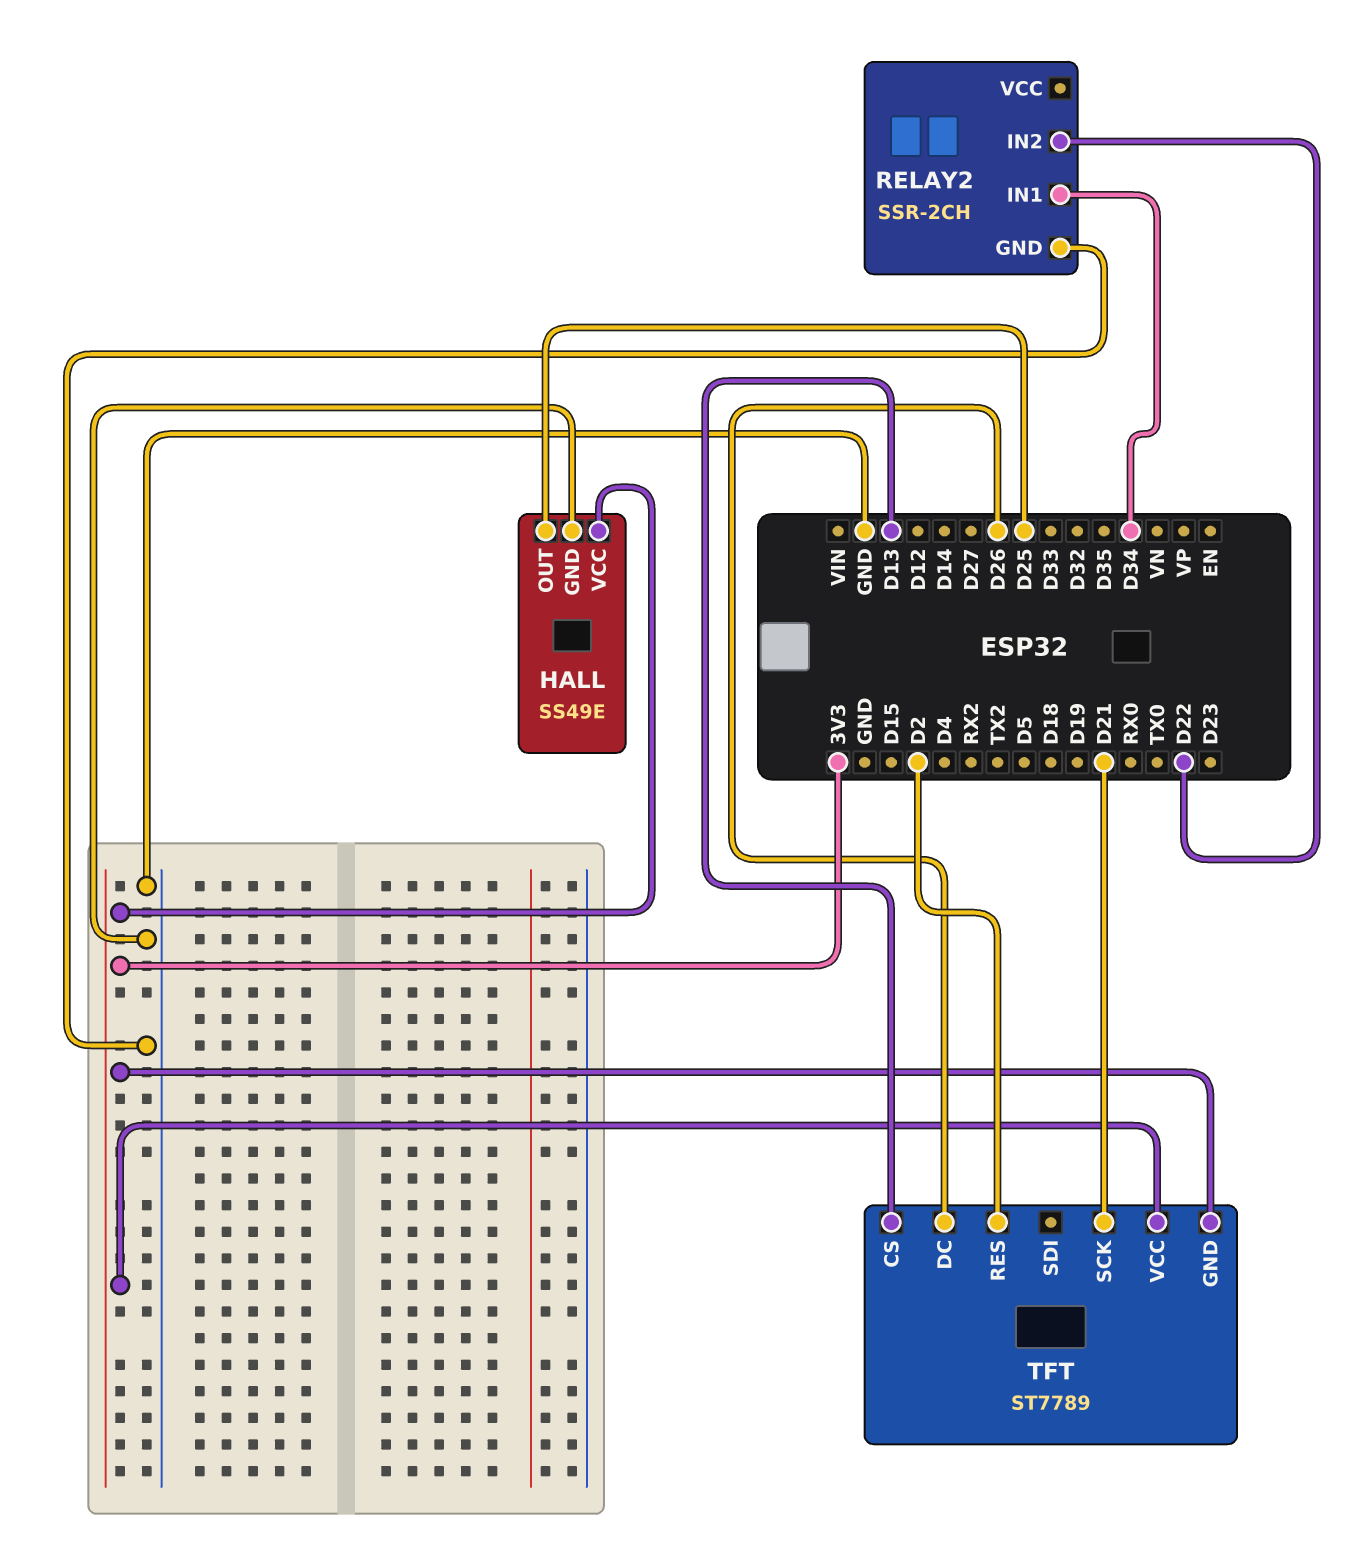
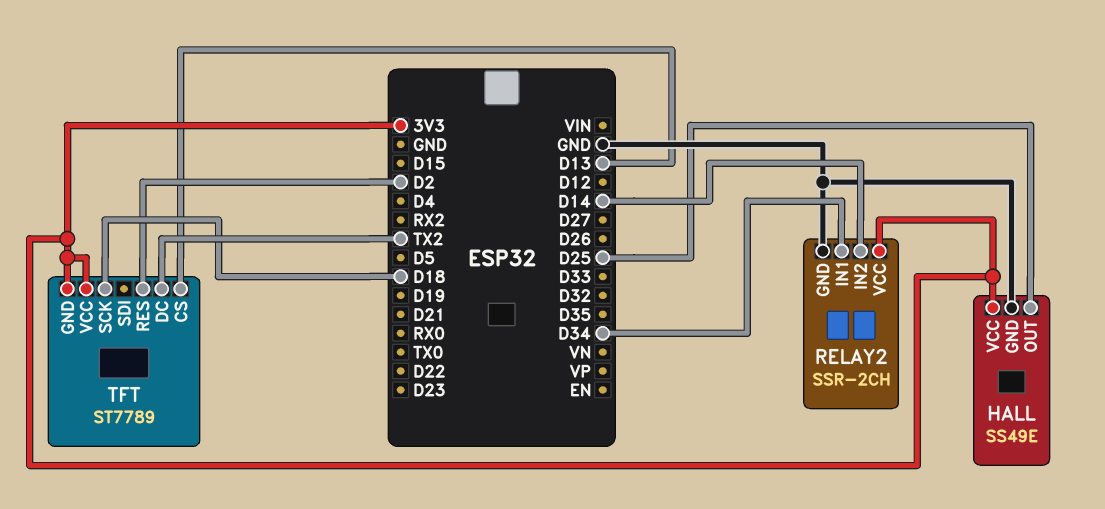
RELAY2 pin IN2: D22 -> D14
RELAY2 pin VCC: none -> 3V3
TFT pin DC: D26 -> TX2
TFT pin SCK: D21 -> D18

